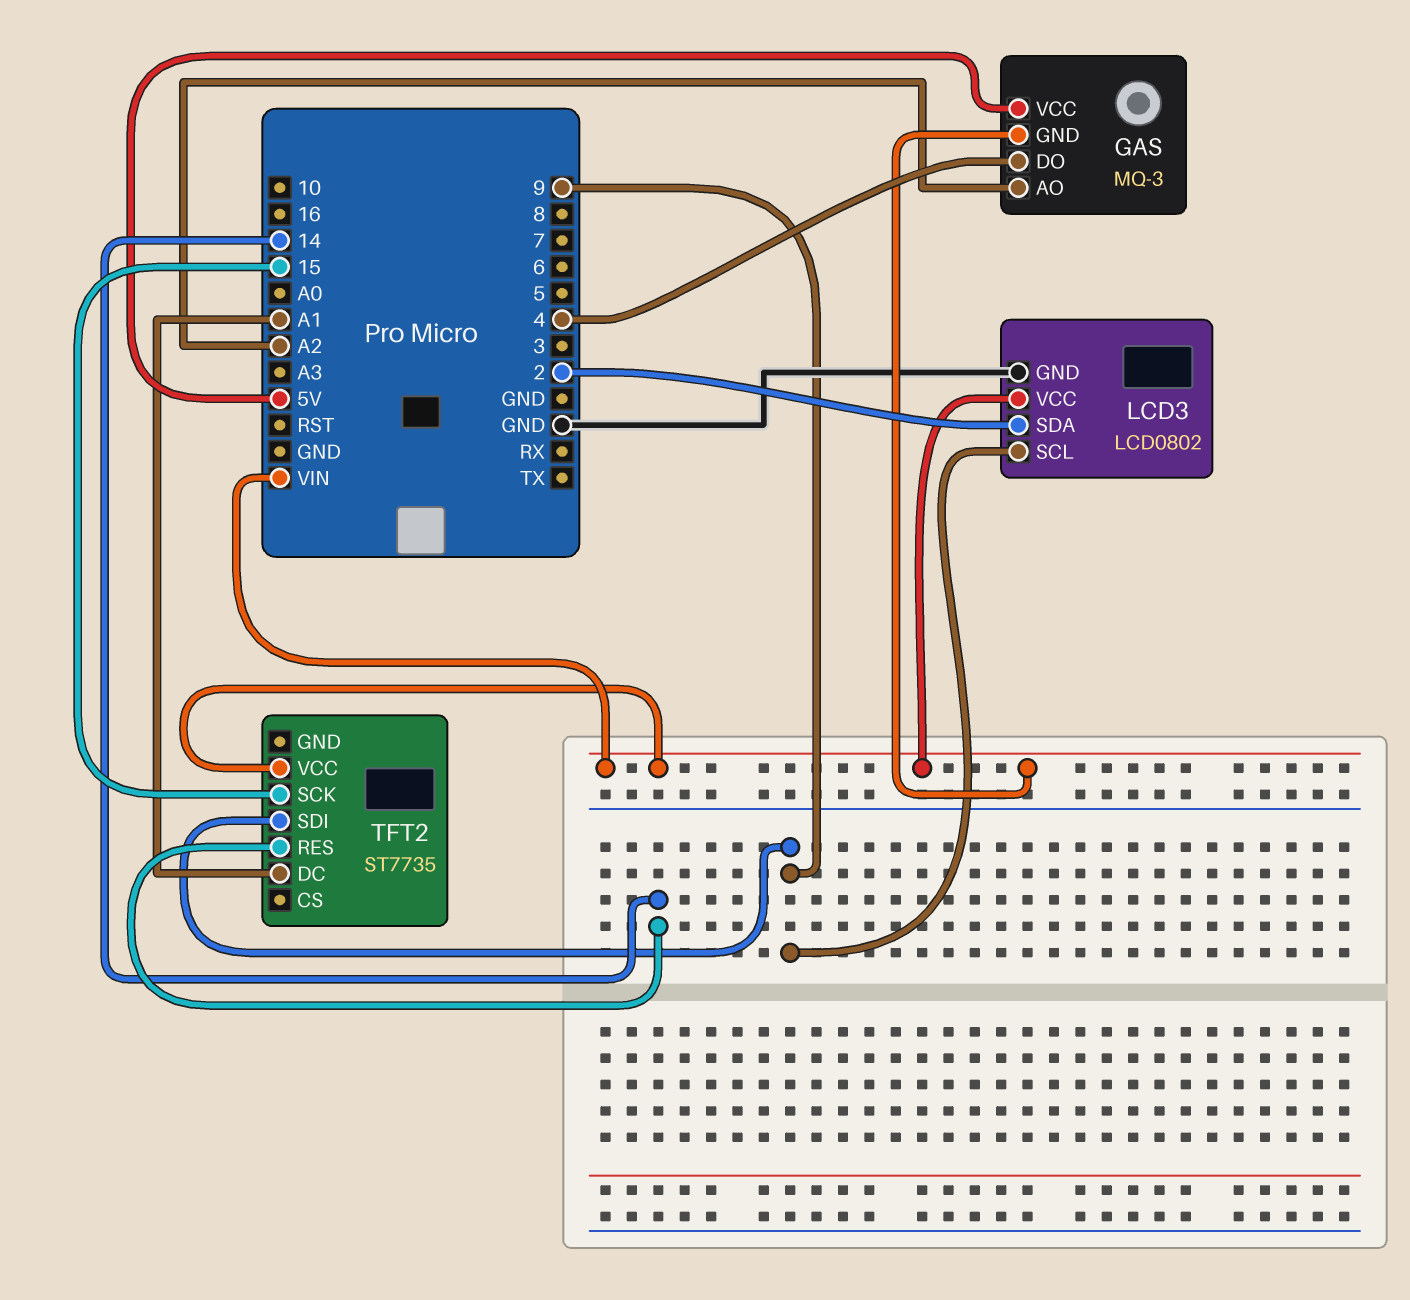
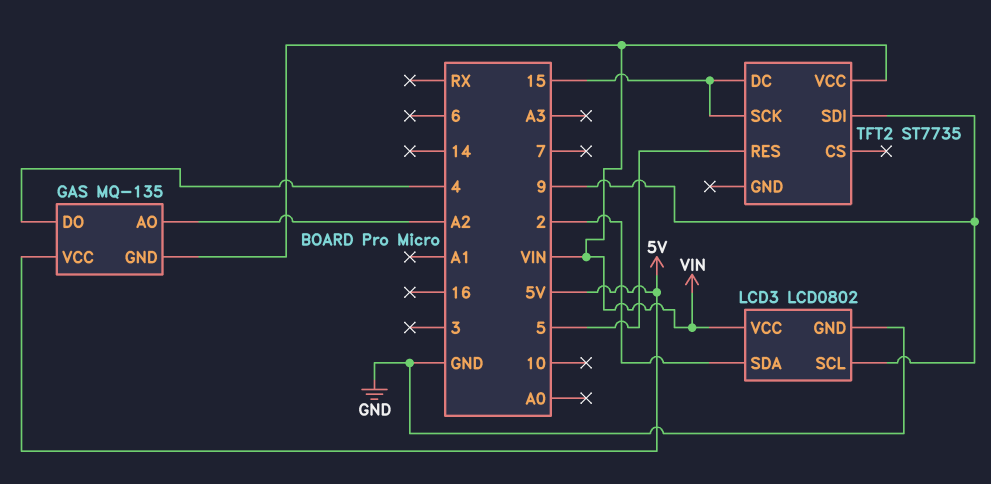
GAS: MQ-3 -> MQ-135
TFT2 pin DC: A1 -> 15
TFT2 pin RES: 14 -> 5

